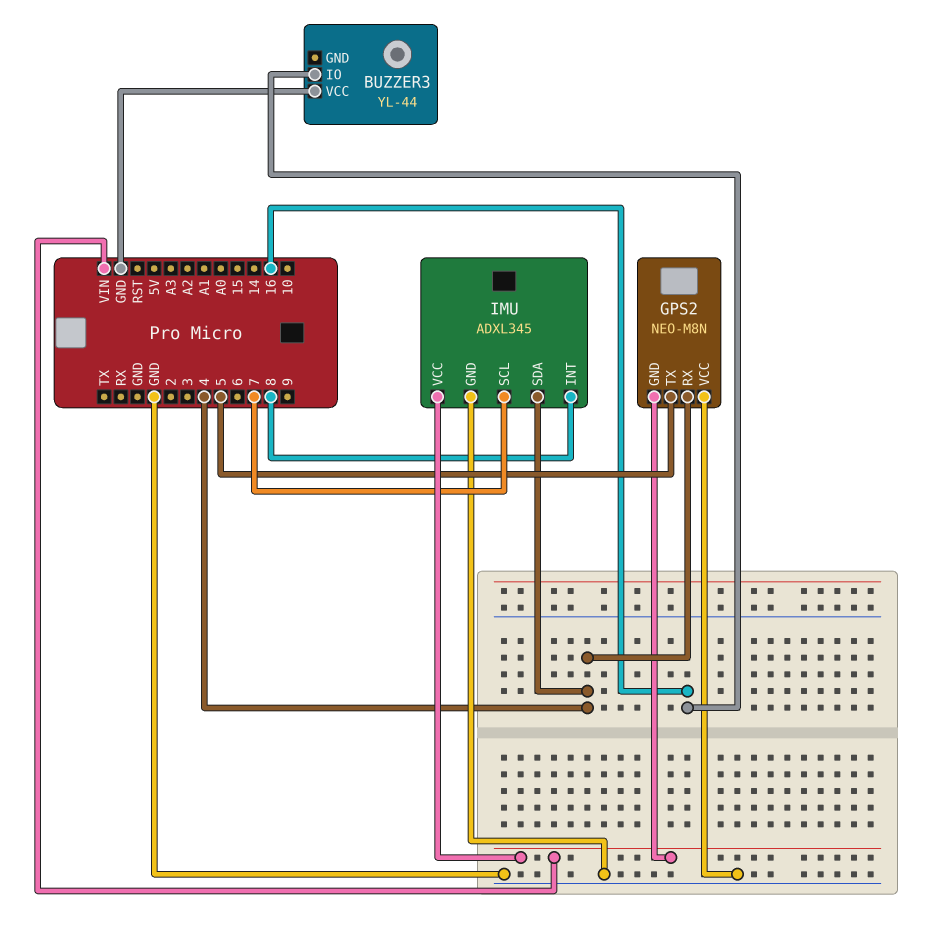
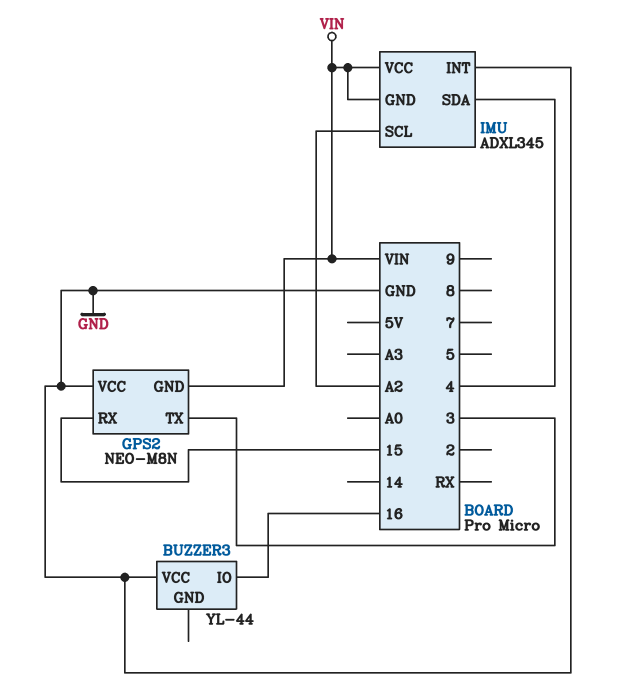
GPS2 pin RX: 4 -> 15
GPS2 pin TX: 5 -> 3
IMU pin GND: GND -> VIN
IMU pin INT: 8 -> GND
IMU pin SCL: 7 -> A2

